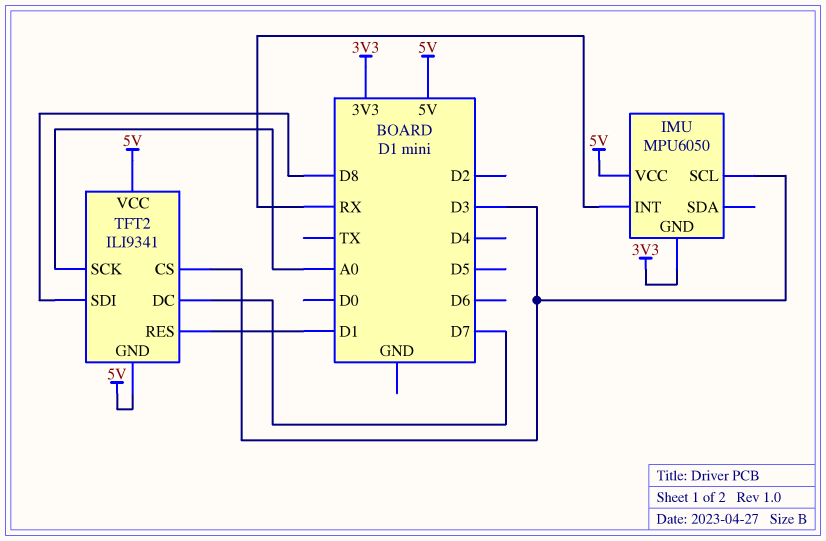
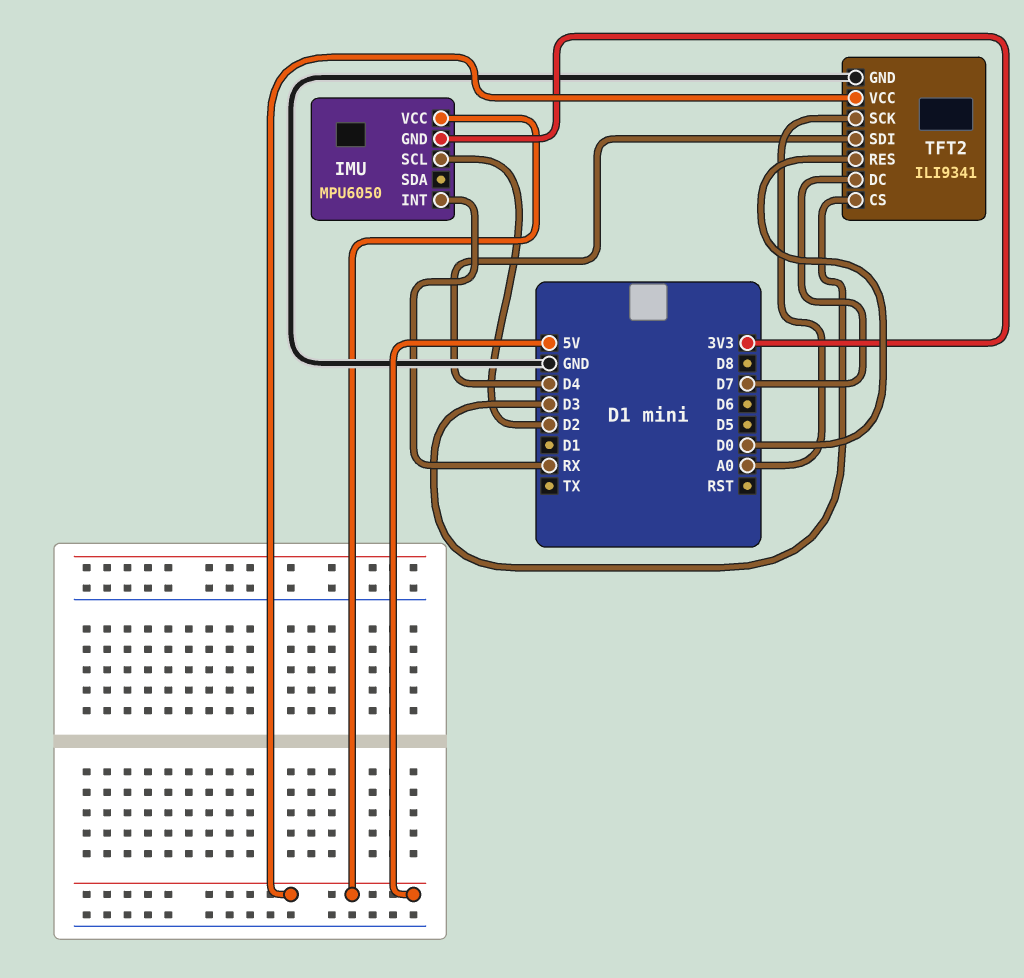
IMU pin SCL: D3 -> D2
TFT2 pin GND: 5V -> GND
TFT2 pin RES: D1 -> D0
TFT2 pin SDI: D8 -> D4

